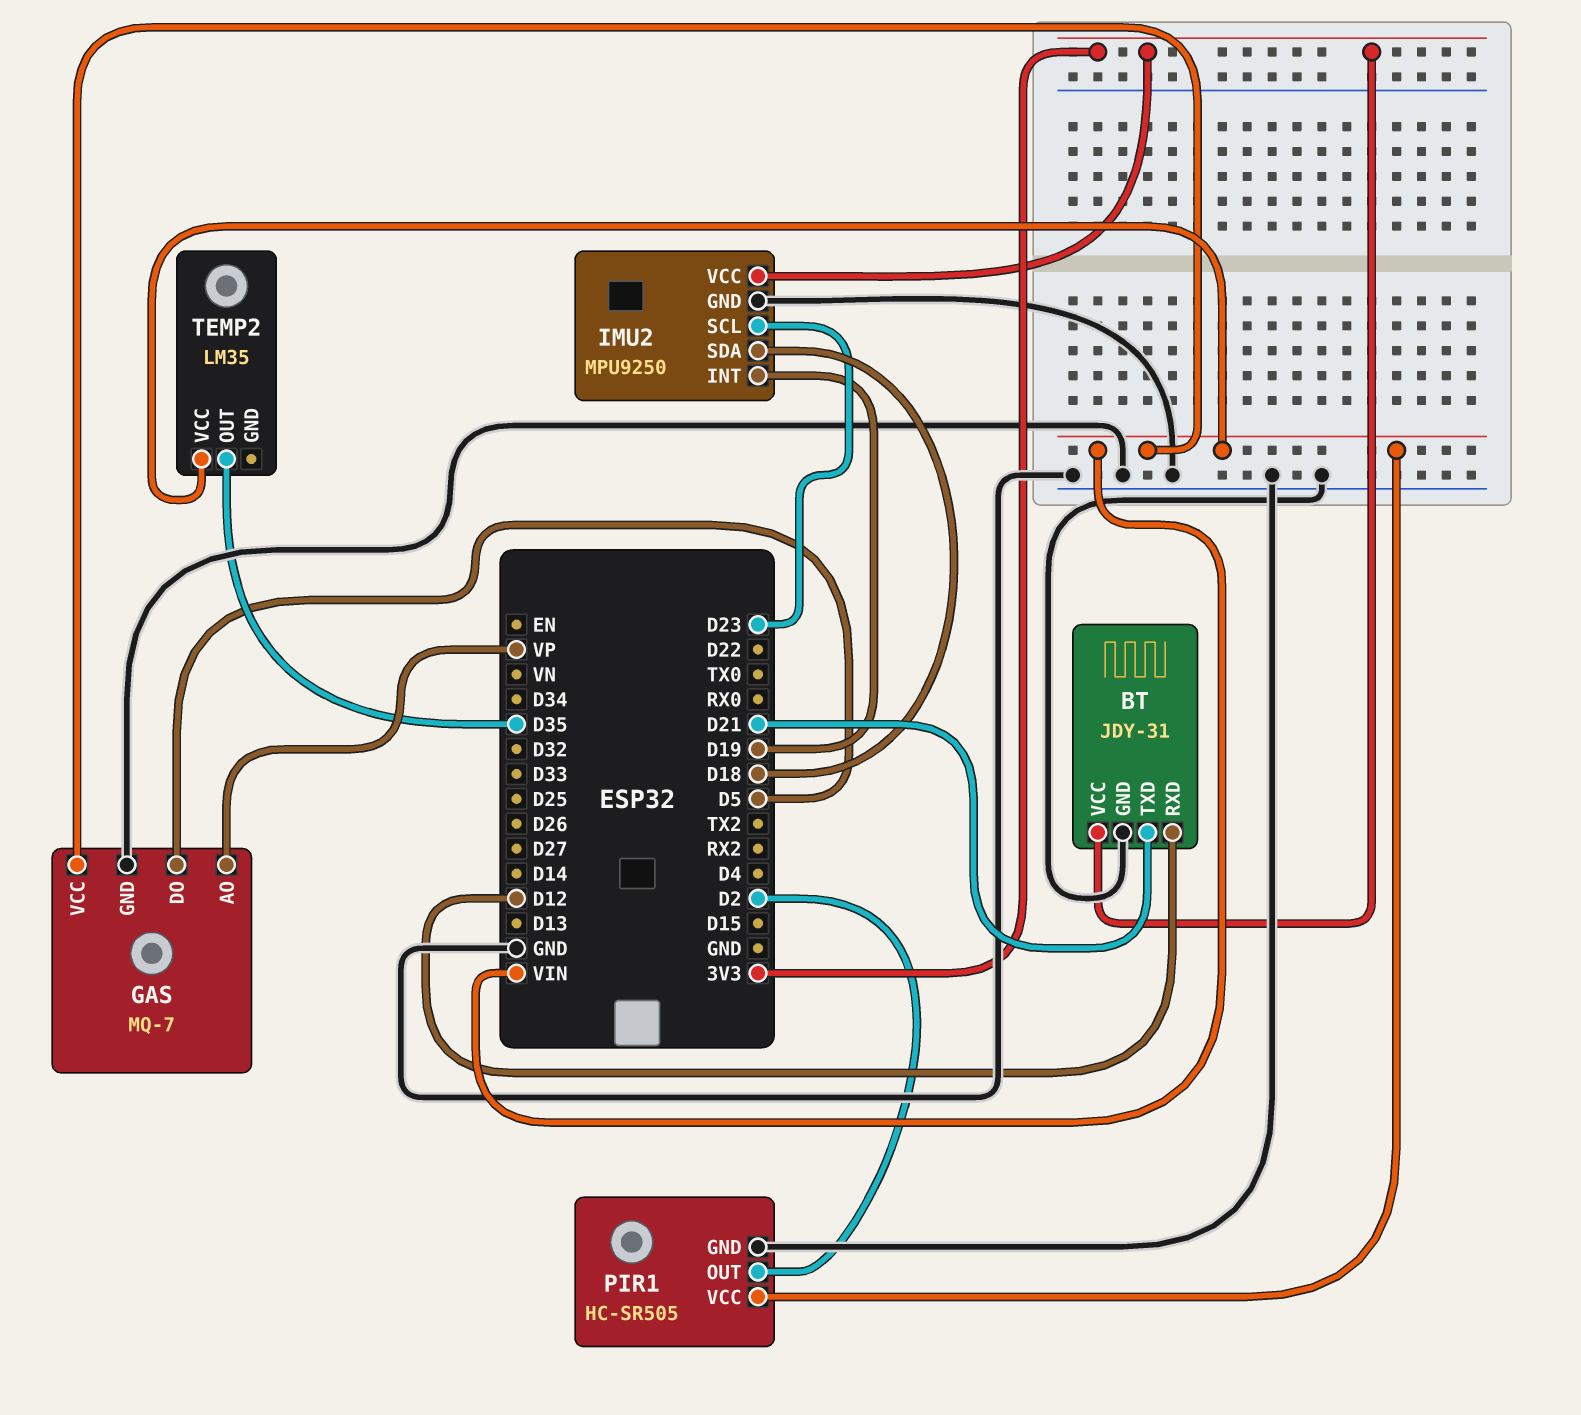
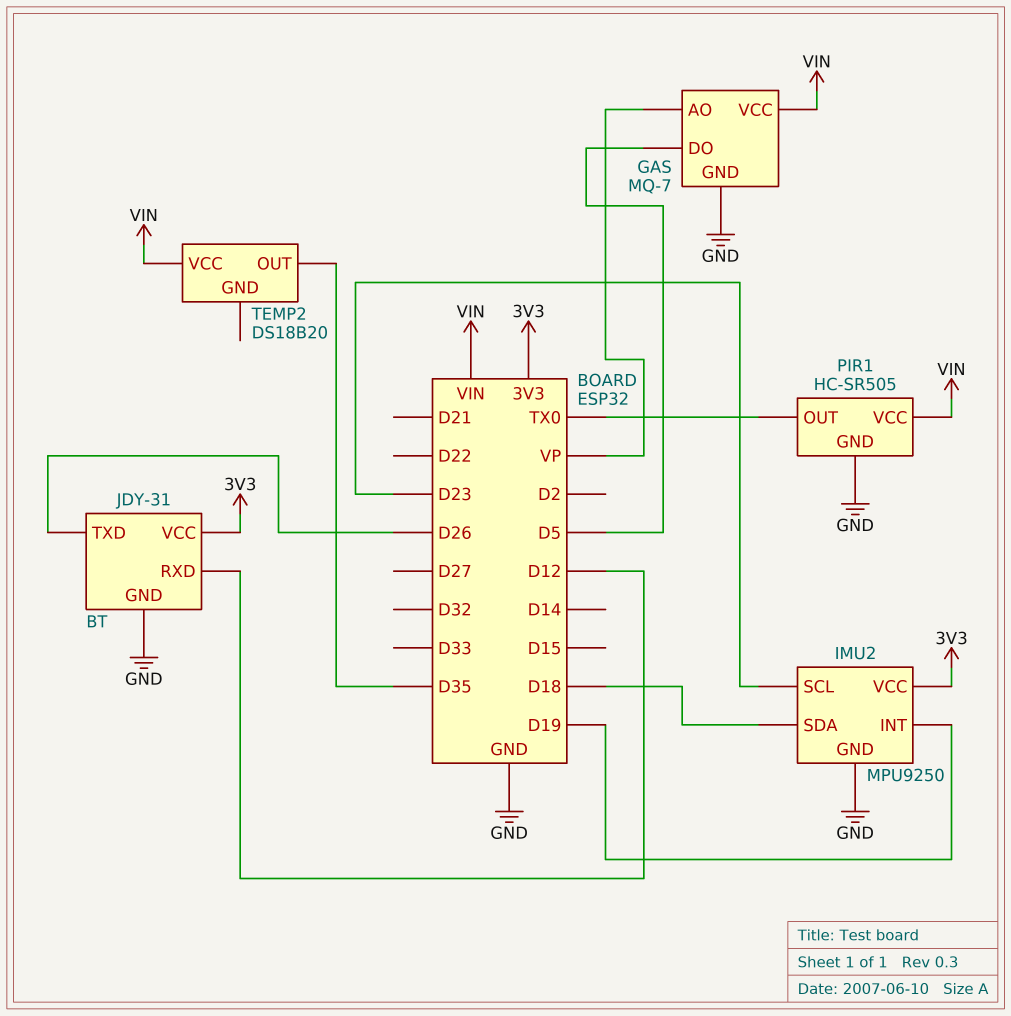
BT pin TXD: D21 -> D26
PIR1 pin OUT: D2 -> TX0
TEMP2: LM35 -> DS18B20

